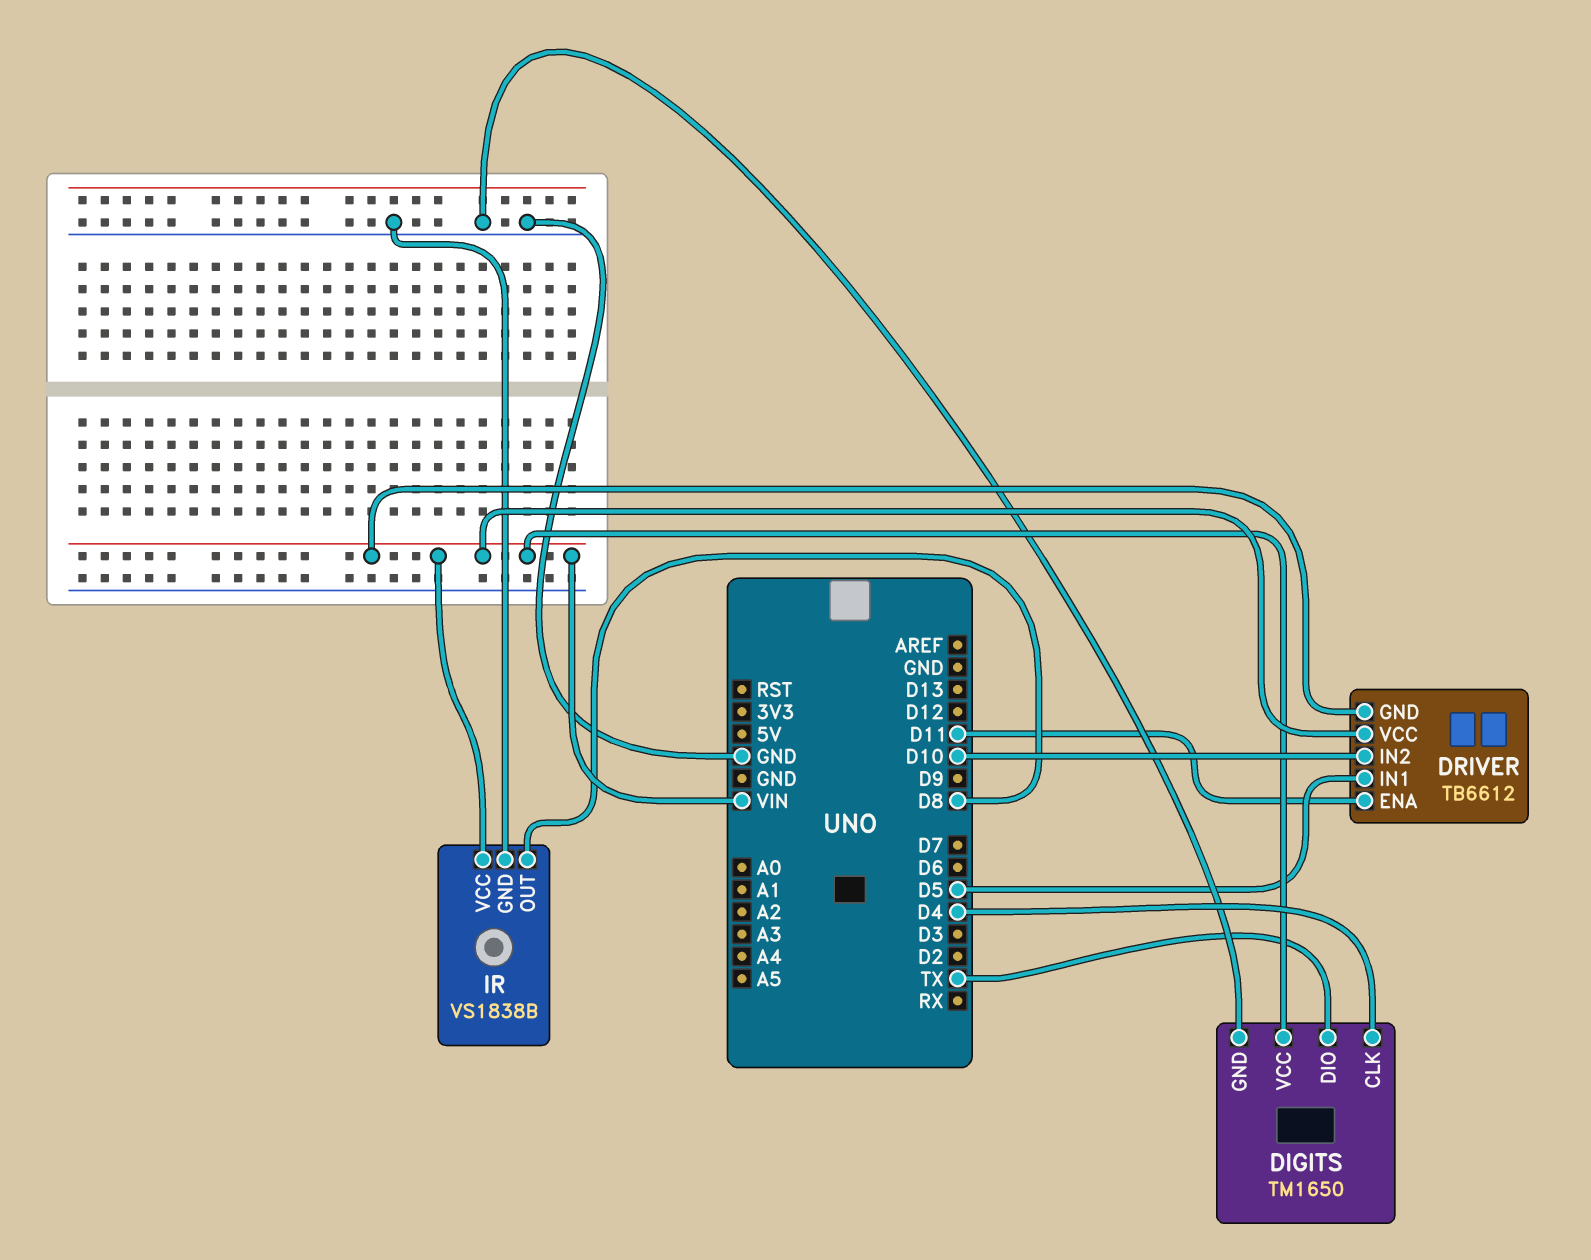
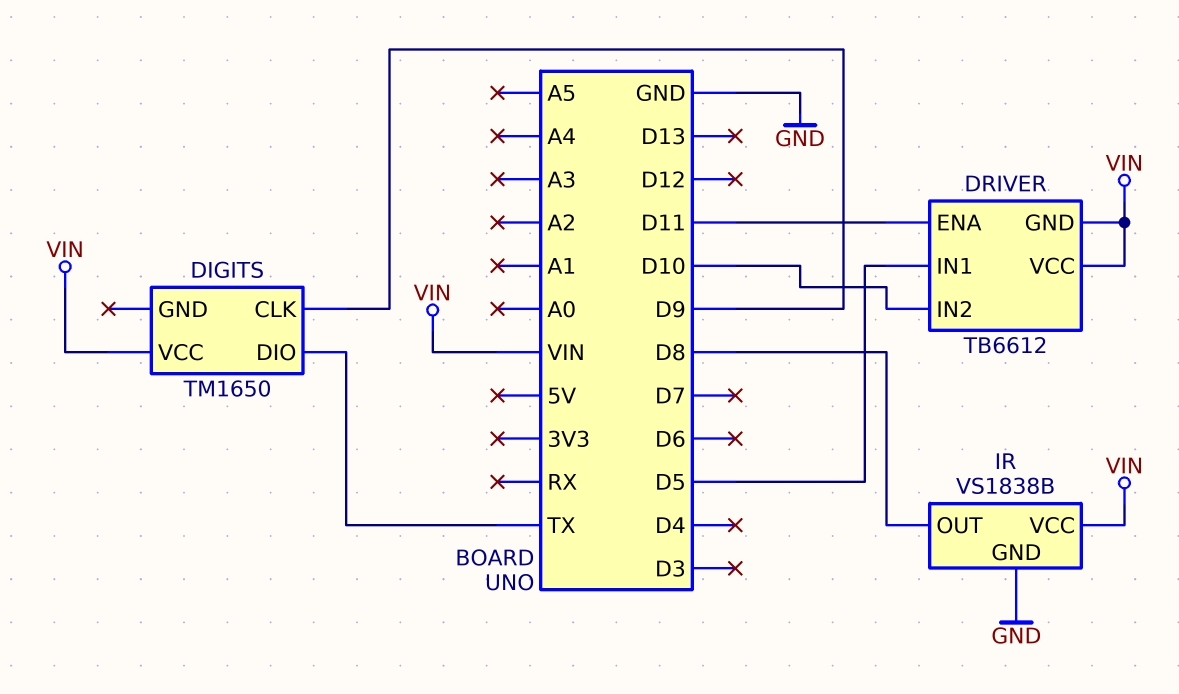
DIGITS pin CLK: D4 -> D9
DIGITS pin GND: GND -> none

